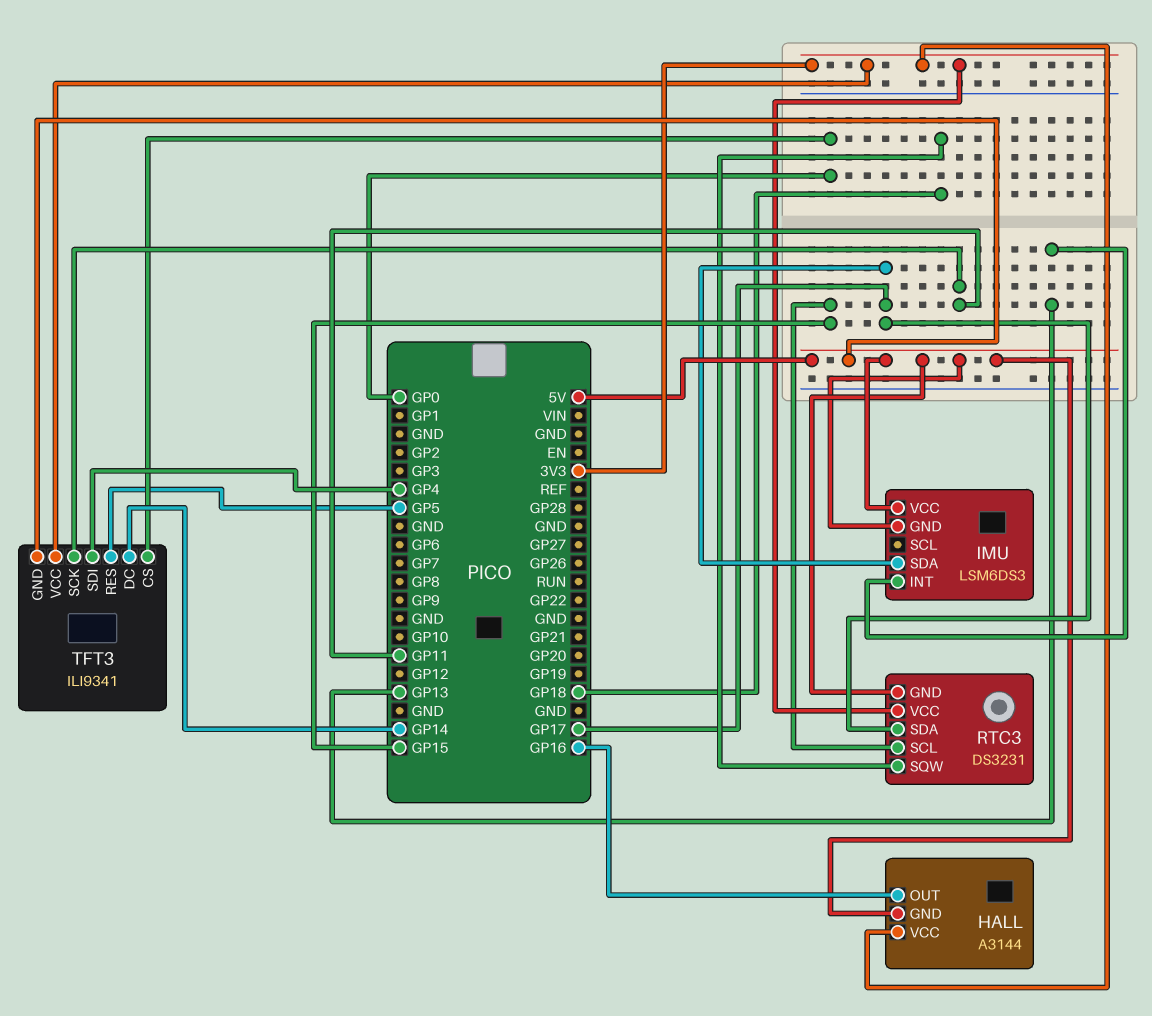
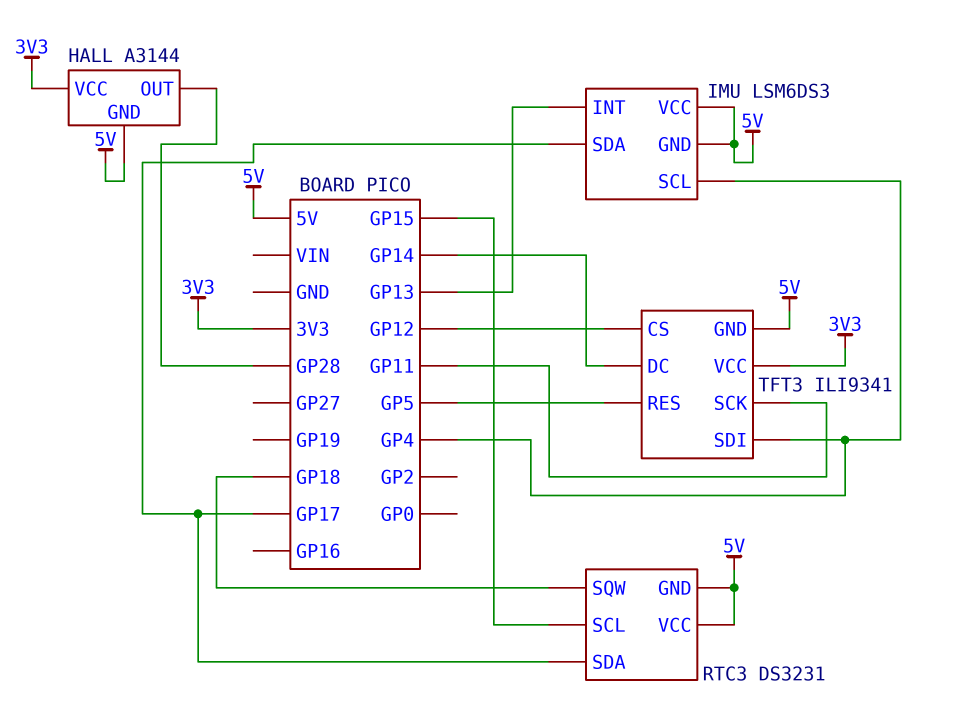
HALL pin OUT: GP16 -> GP28
IMU pin SCL: none -> GP4
RTC3 pin VCC: 3V3 -> 5V
TFT3 pin CS: GP0 -> GP12

